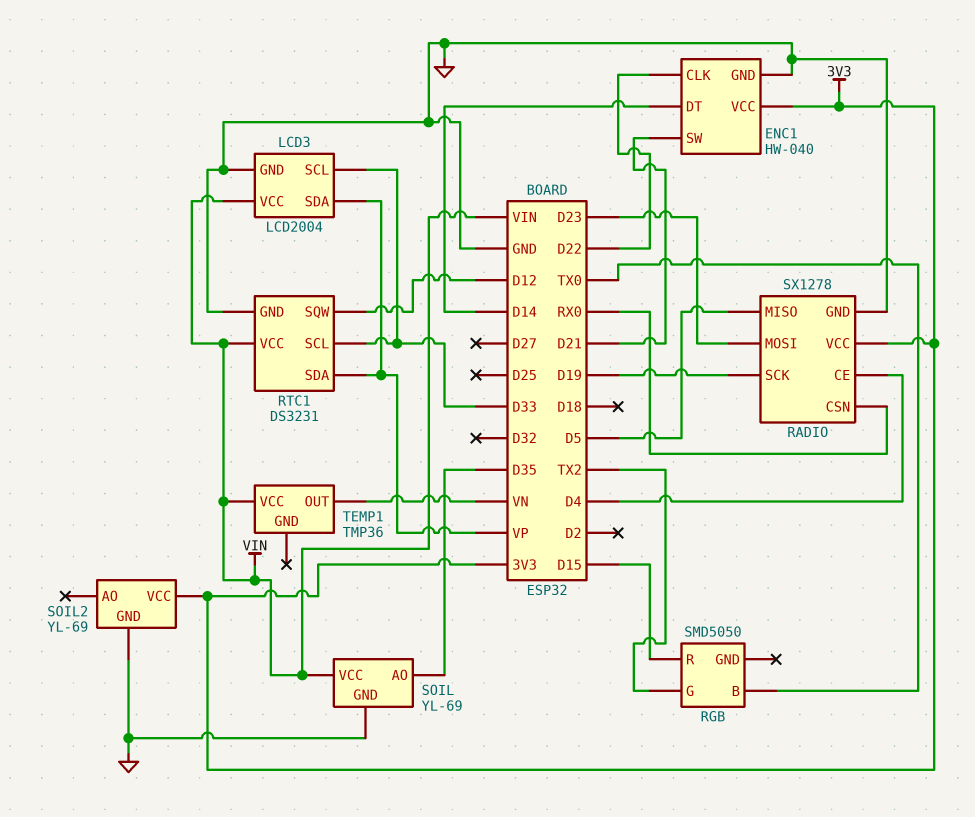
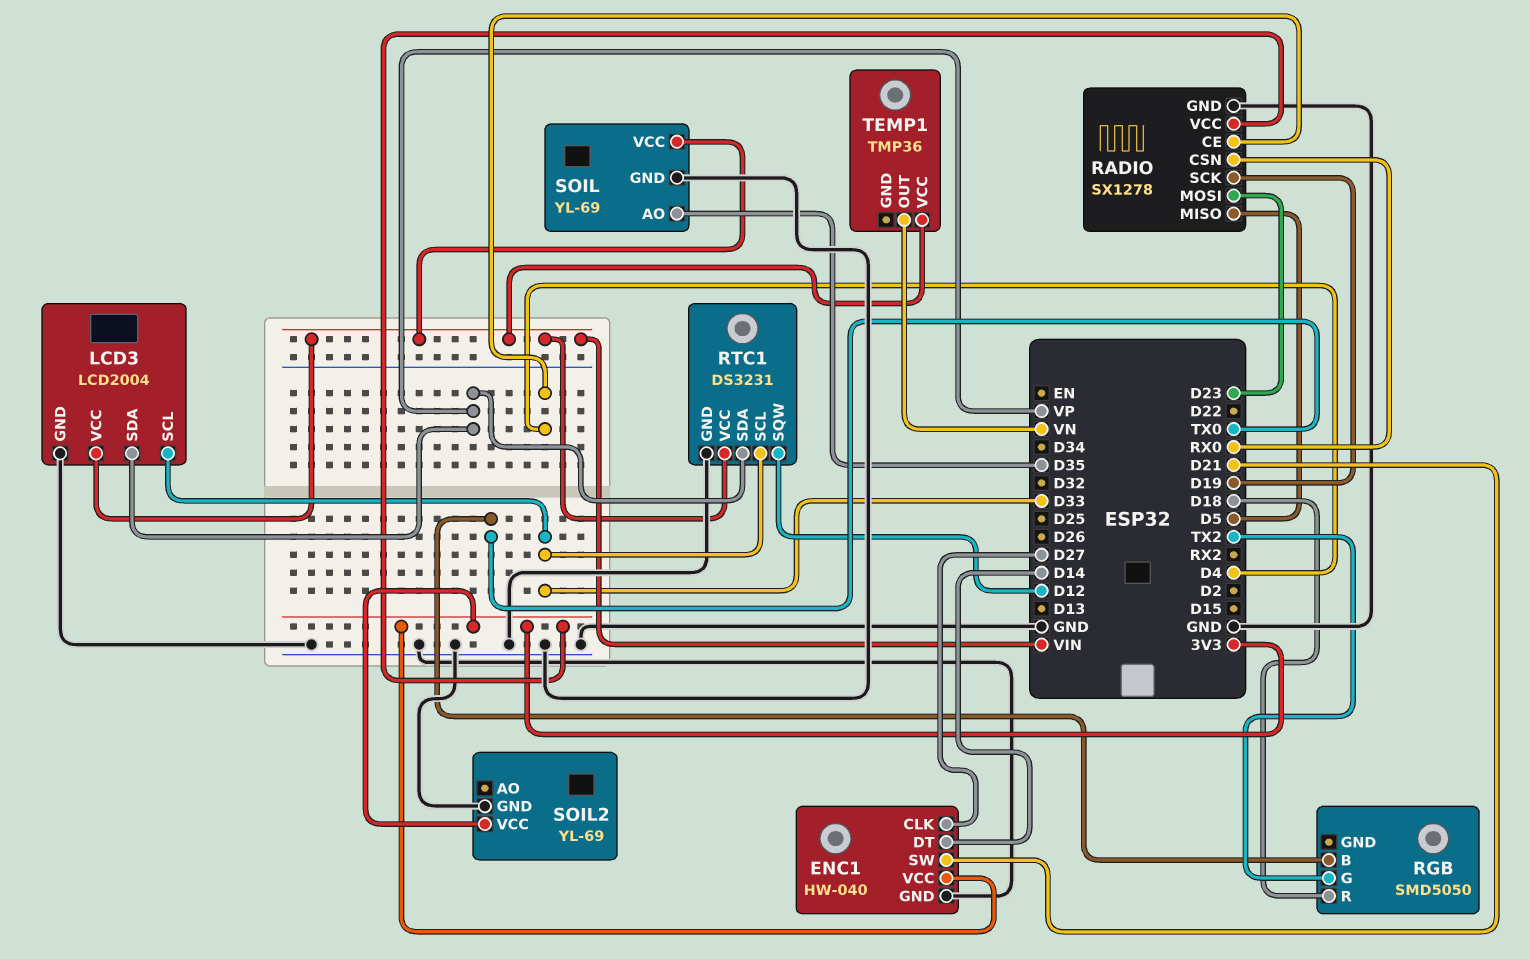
ENC1 pin CLK: D22 -> D27
RGB pin R: D15 -> D18

